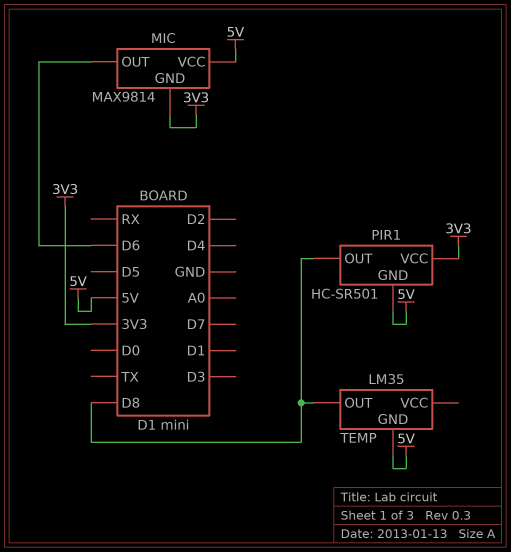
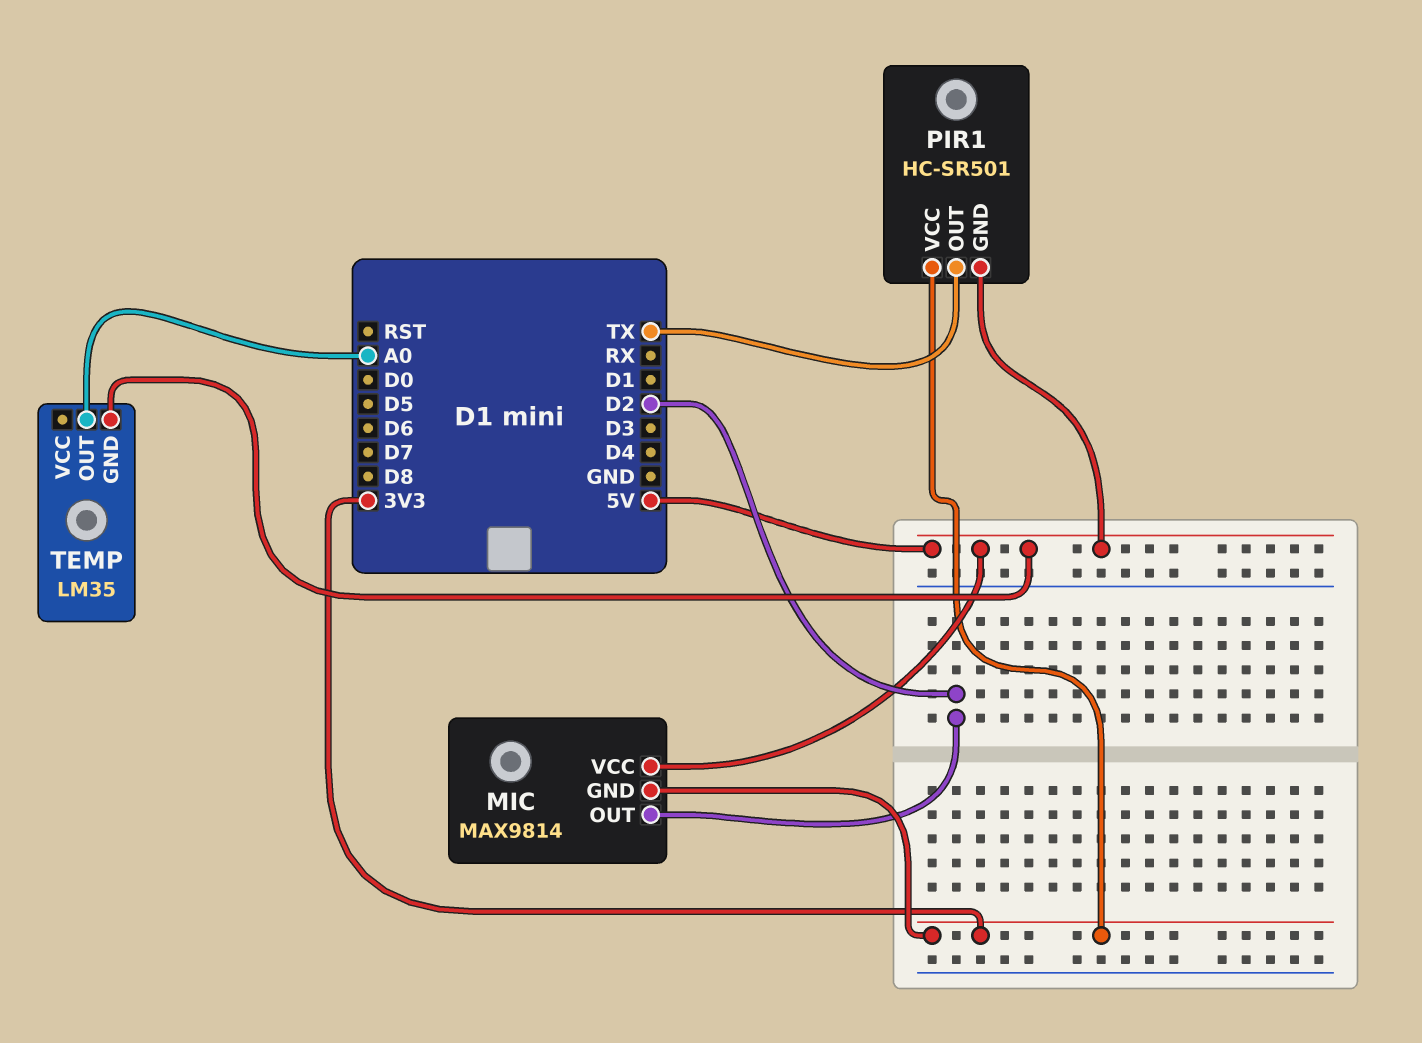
MIC pin OUT: D6 -> D2
PIR1 pin OUT: D8 -> TX
TEMP pin OUT: D8 -> A0

